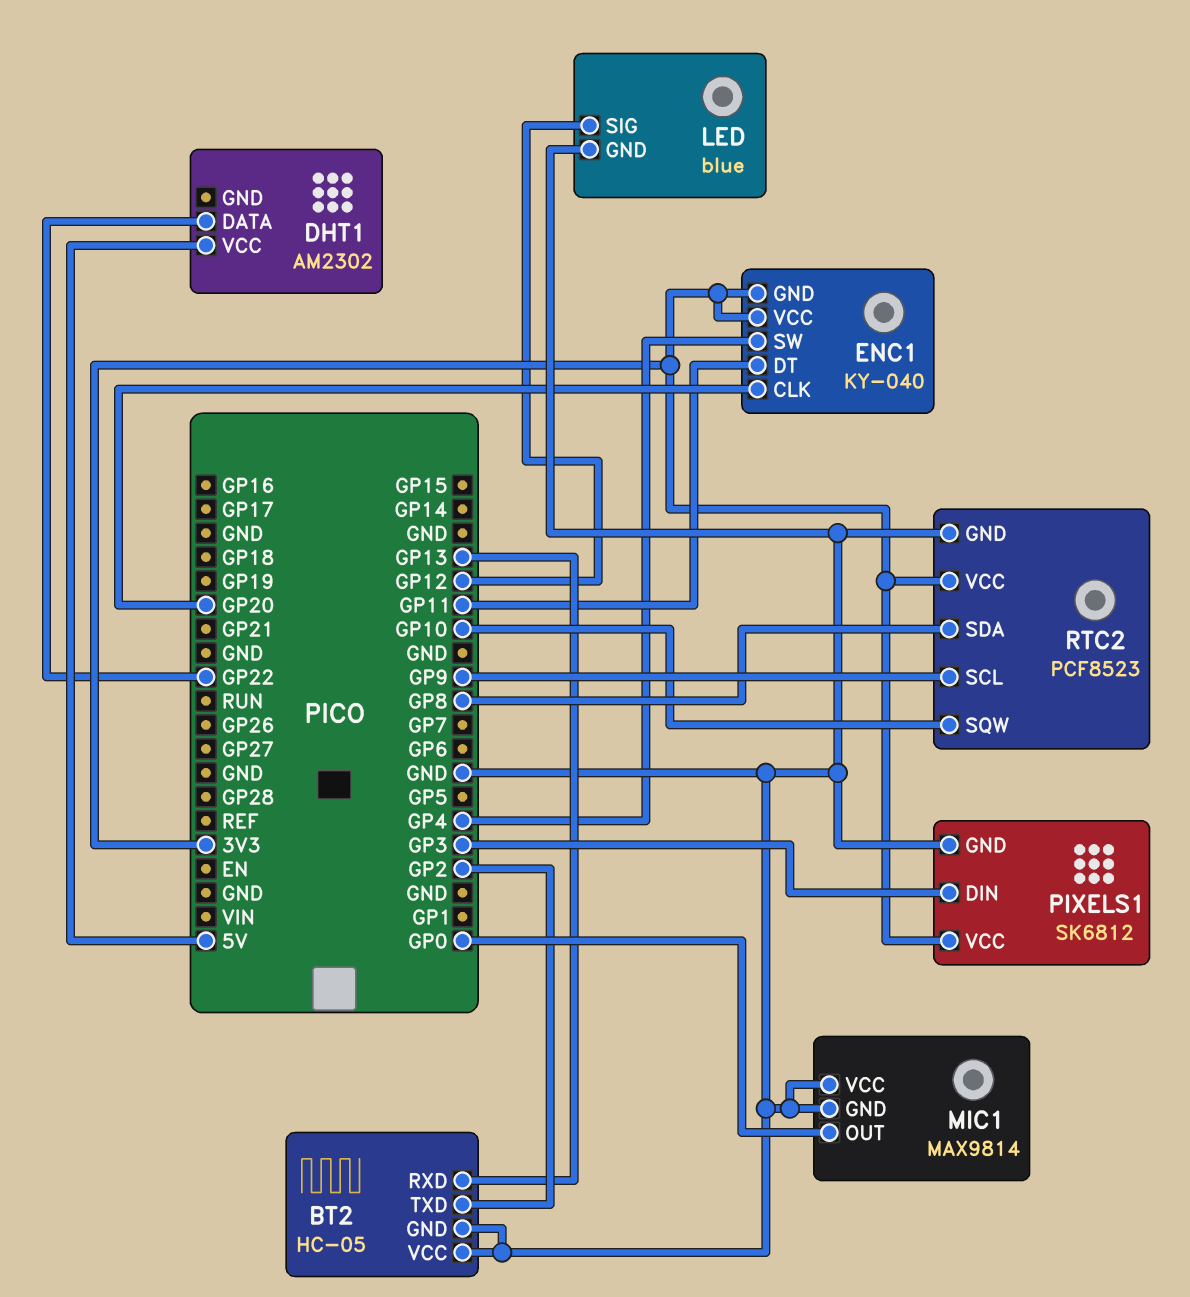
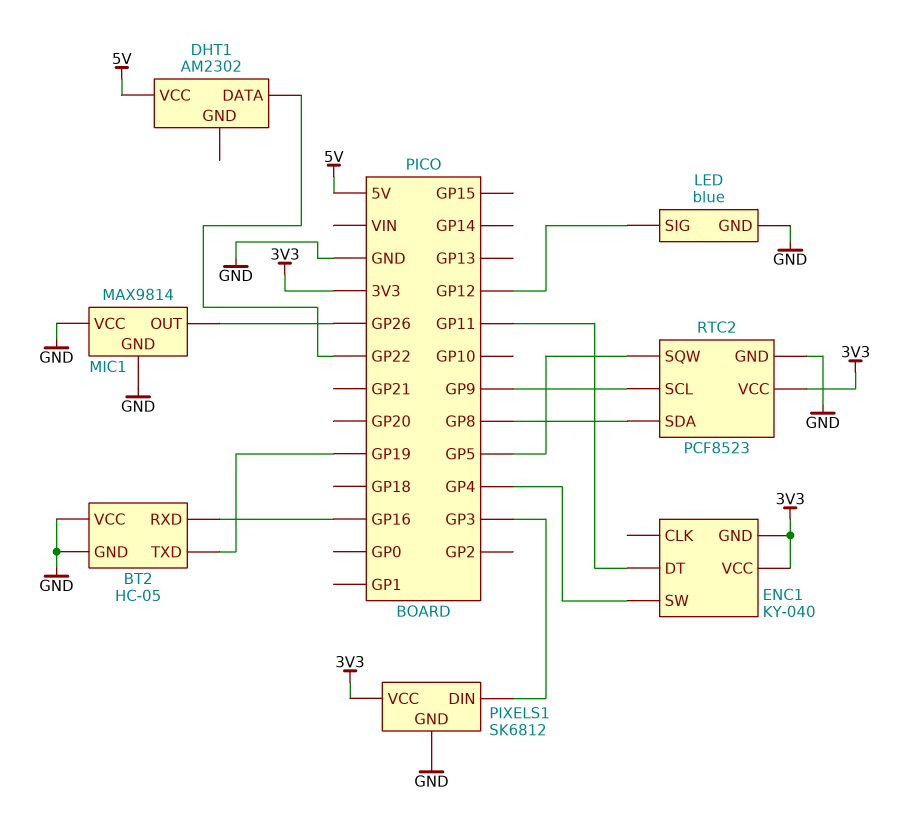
BT2 pin RXD: GP13 -> GP16
BT2 pin TXD: GP2 -> GP19
ENC1 pin CLK: GP20 -> none
MIC1 pin OUT: GP0 -> GP26
RTC2 pin SQW: GP10 -> GP5

